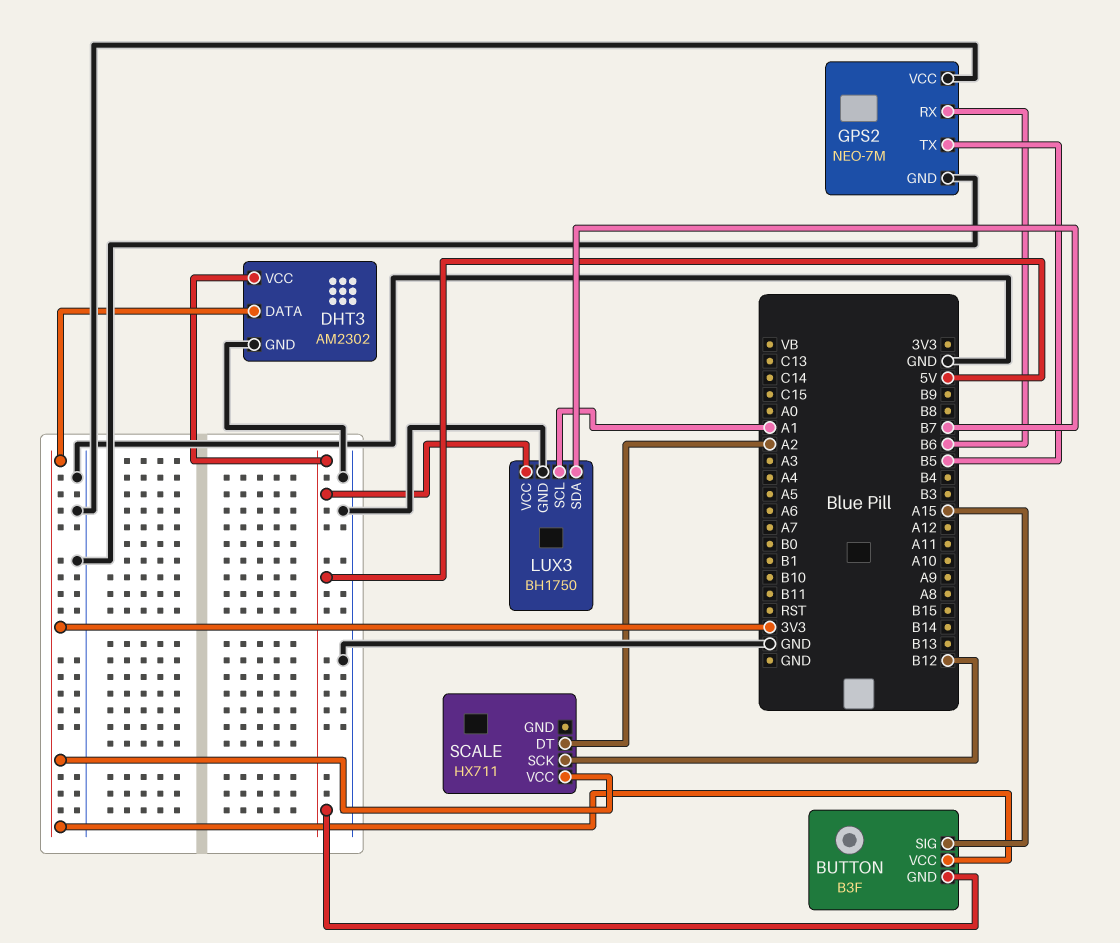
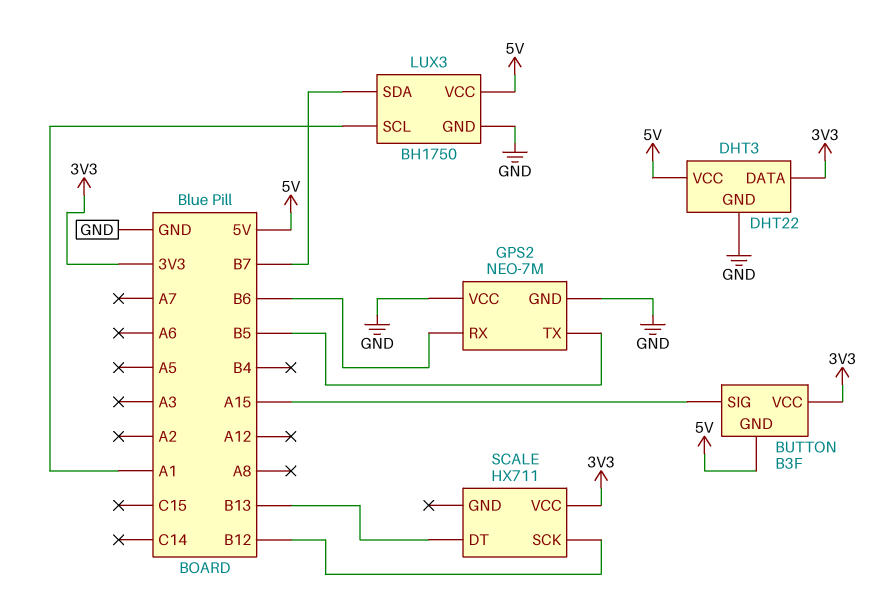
DHT3: AM2302 -> DHT22
SCALE pin DT: A2 -> B13

